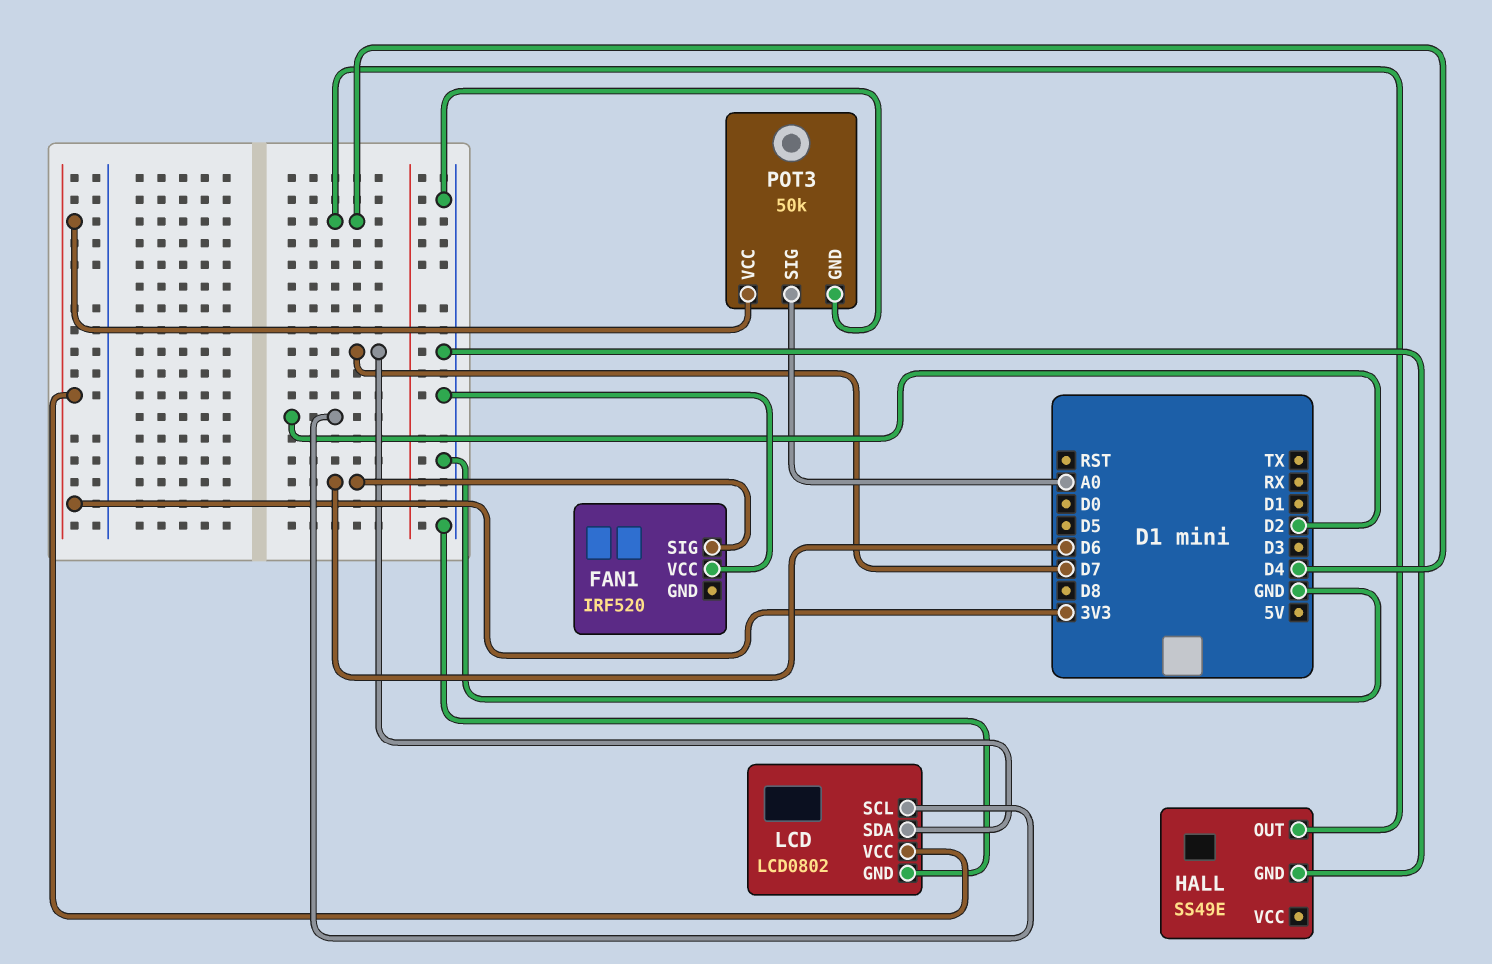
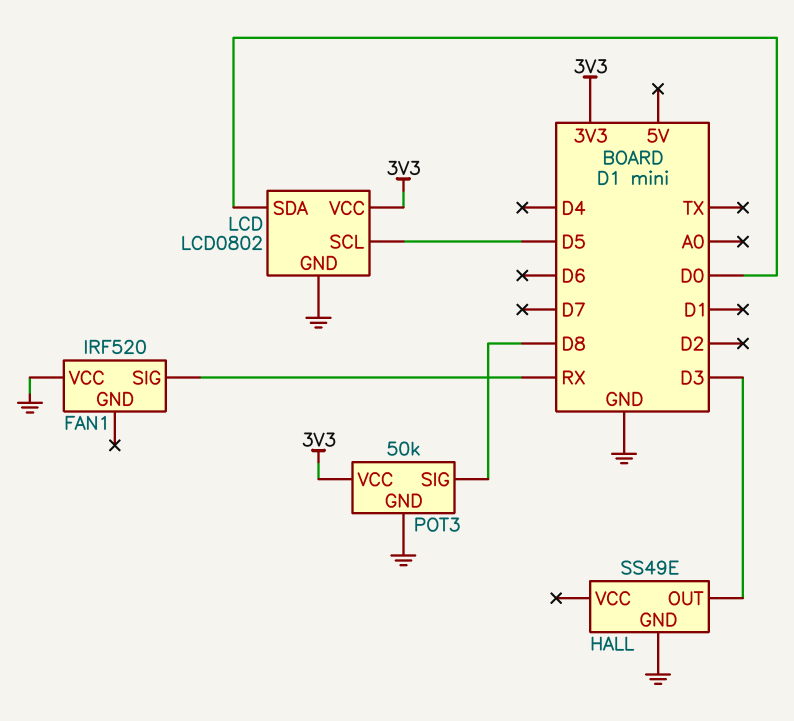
FAN1 pin SIG: D6 -> RX
HALL pin OUT: D4 -> D3
LCD pin SCL: D2 -> D5
LCD pin SDA: D7 -> D0
POT3 pin SIG: A0 -> D8

